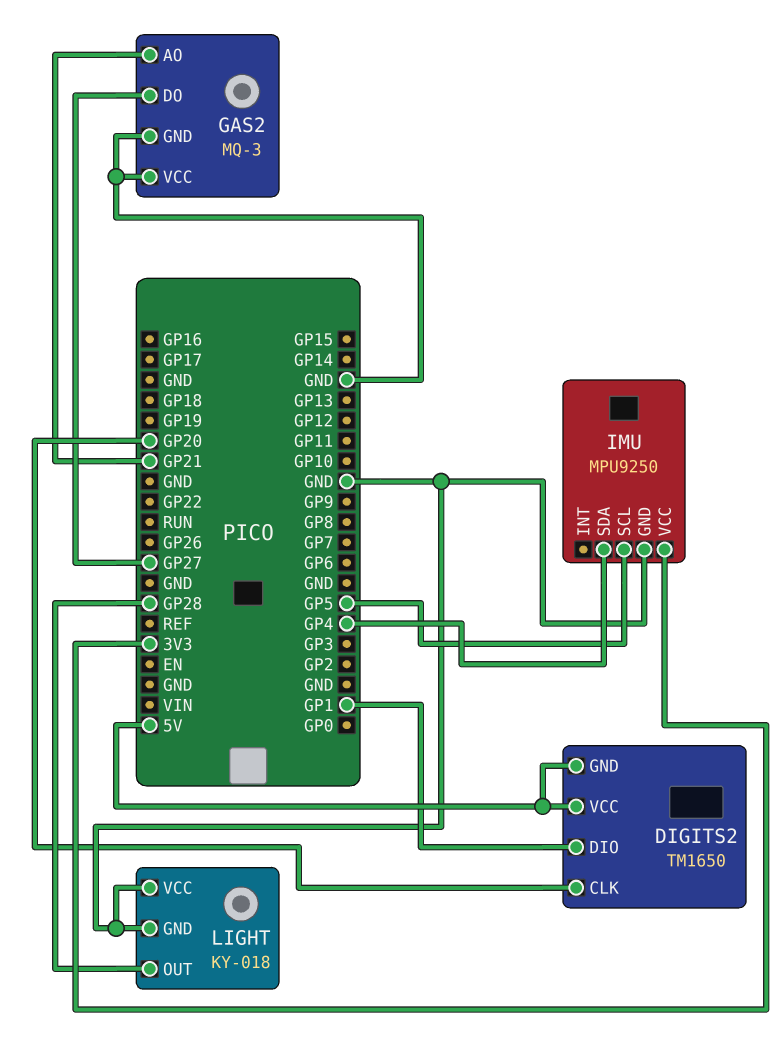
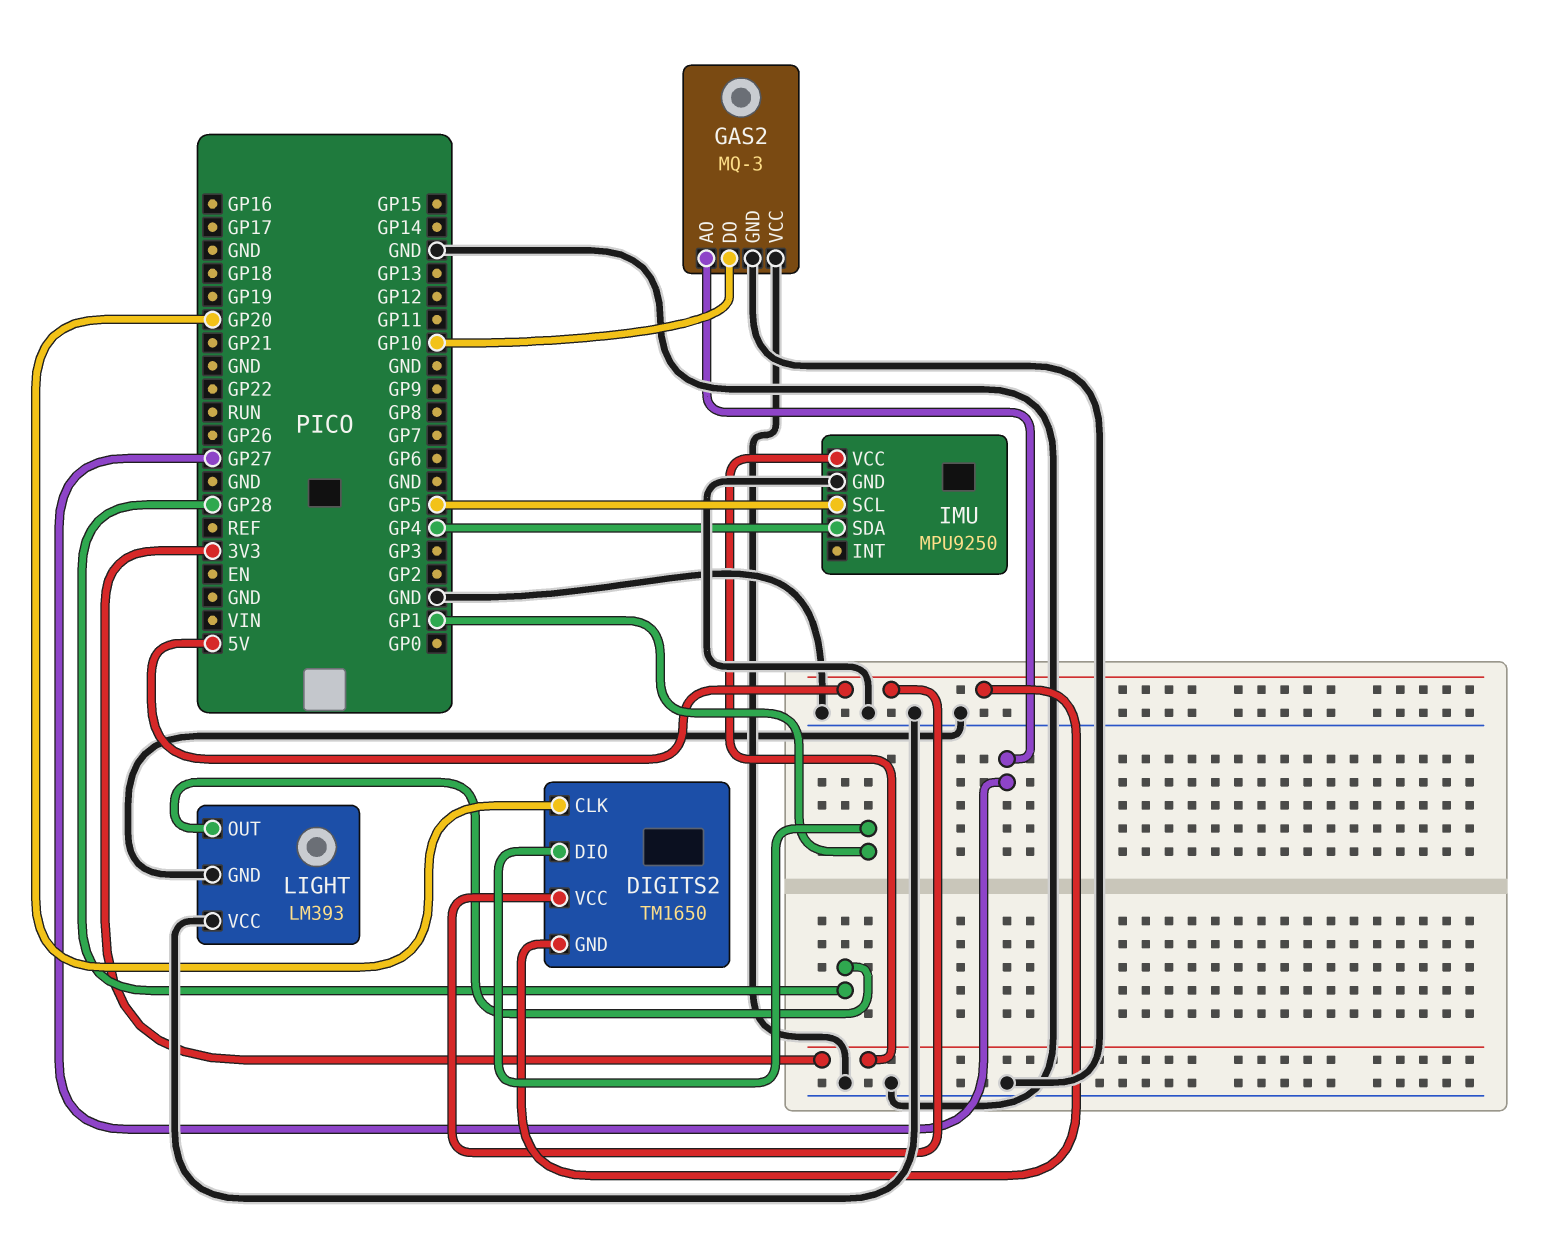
GAS2 pin AO: GP21 -> GP27
GAS2 pin DO: GP27 -> GP10
LIGHT: KY-018 -> LM393

